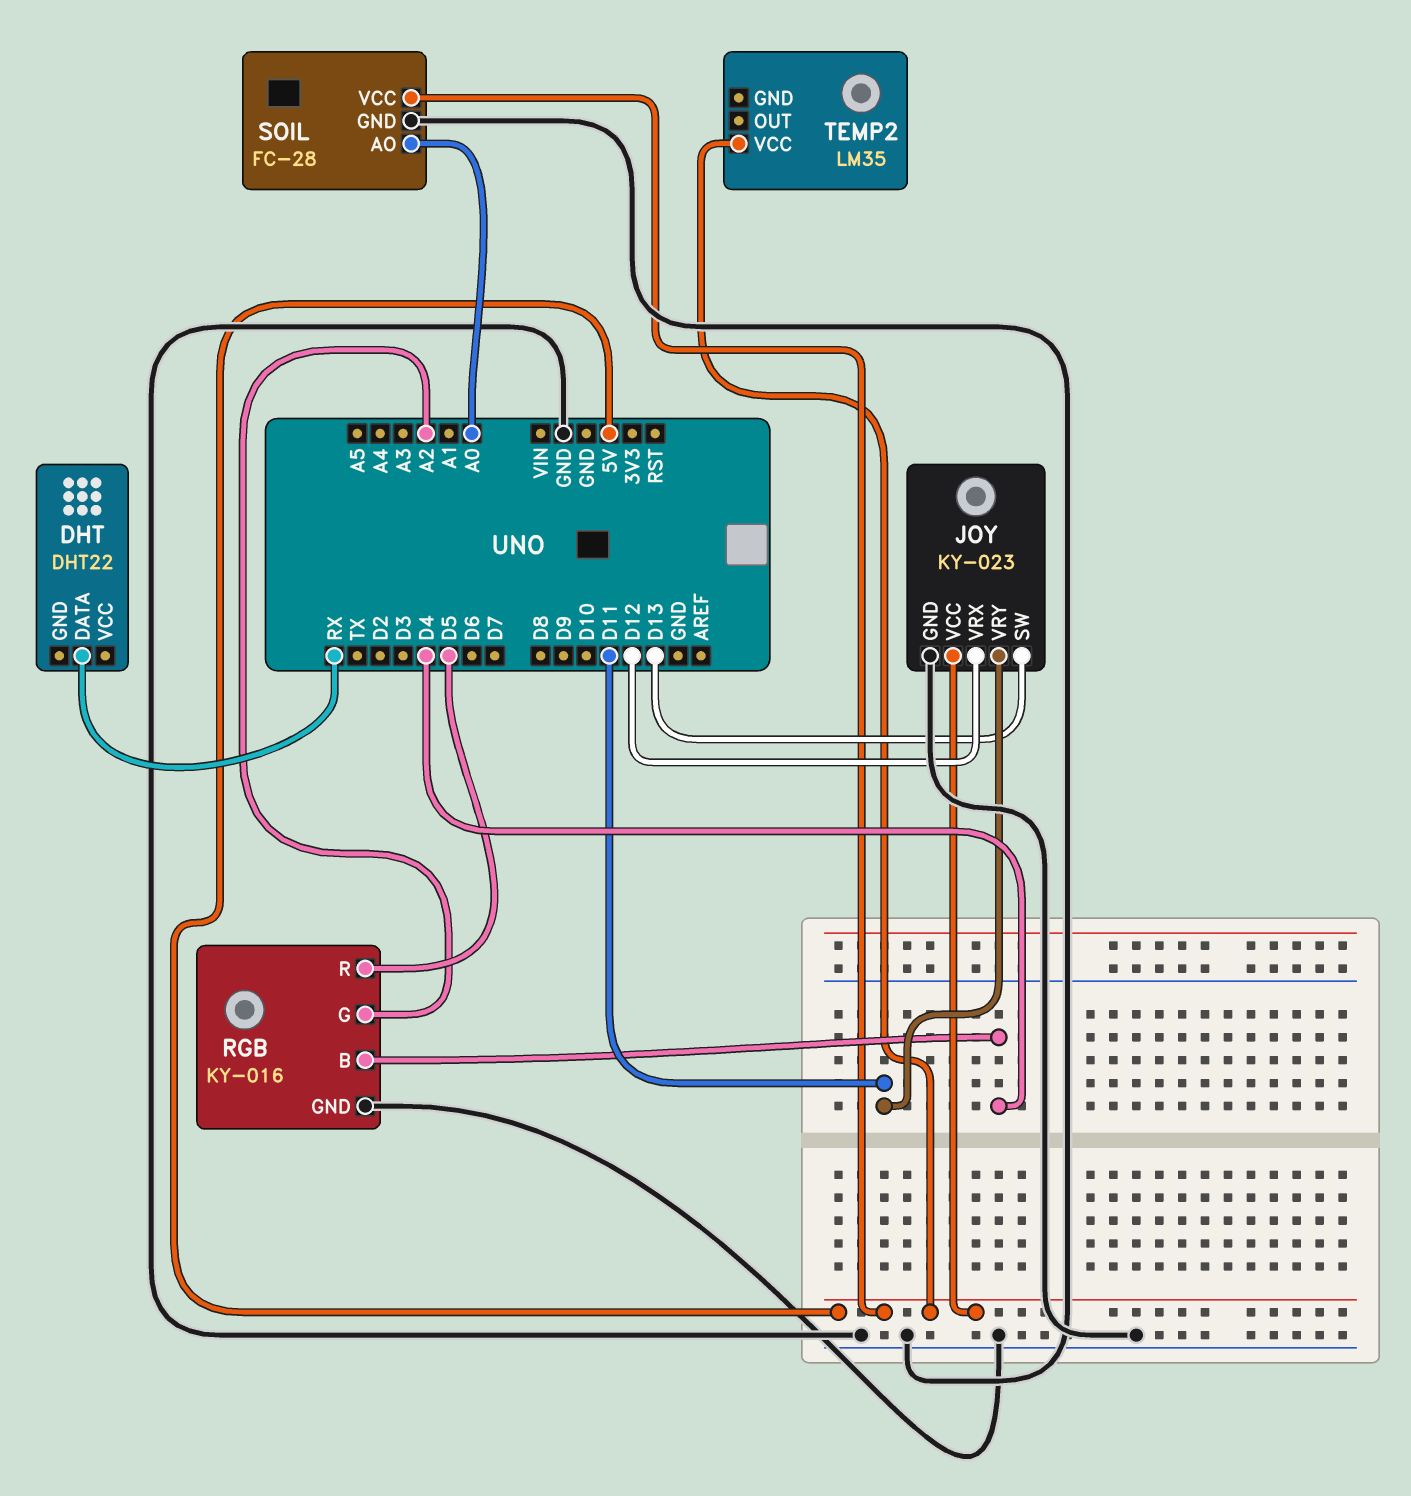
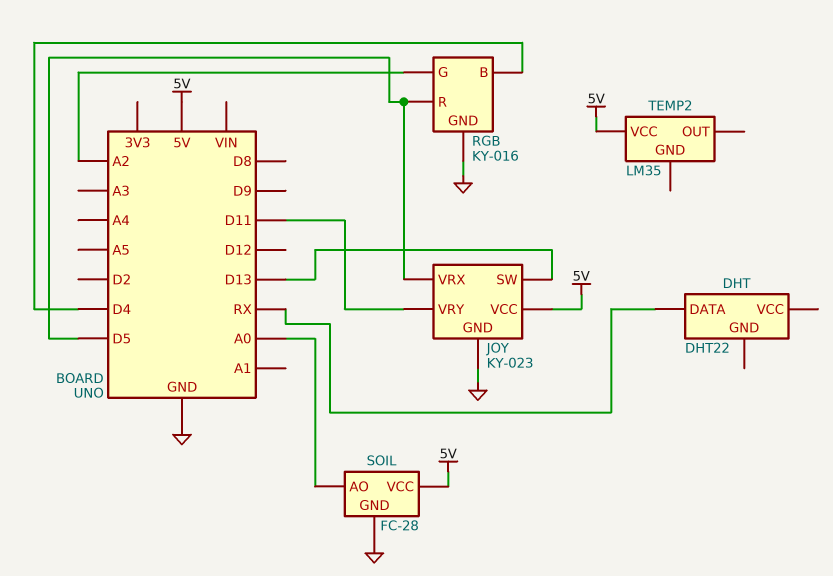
JOY pin VRX: D12 -> D5

